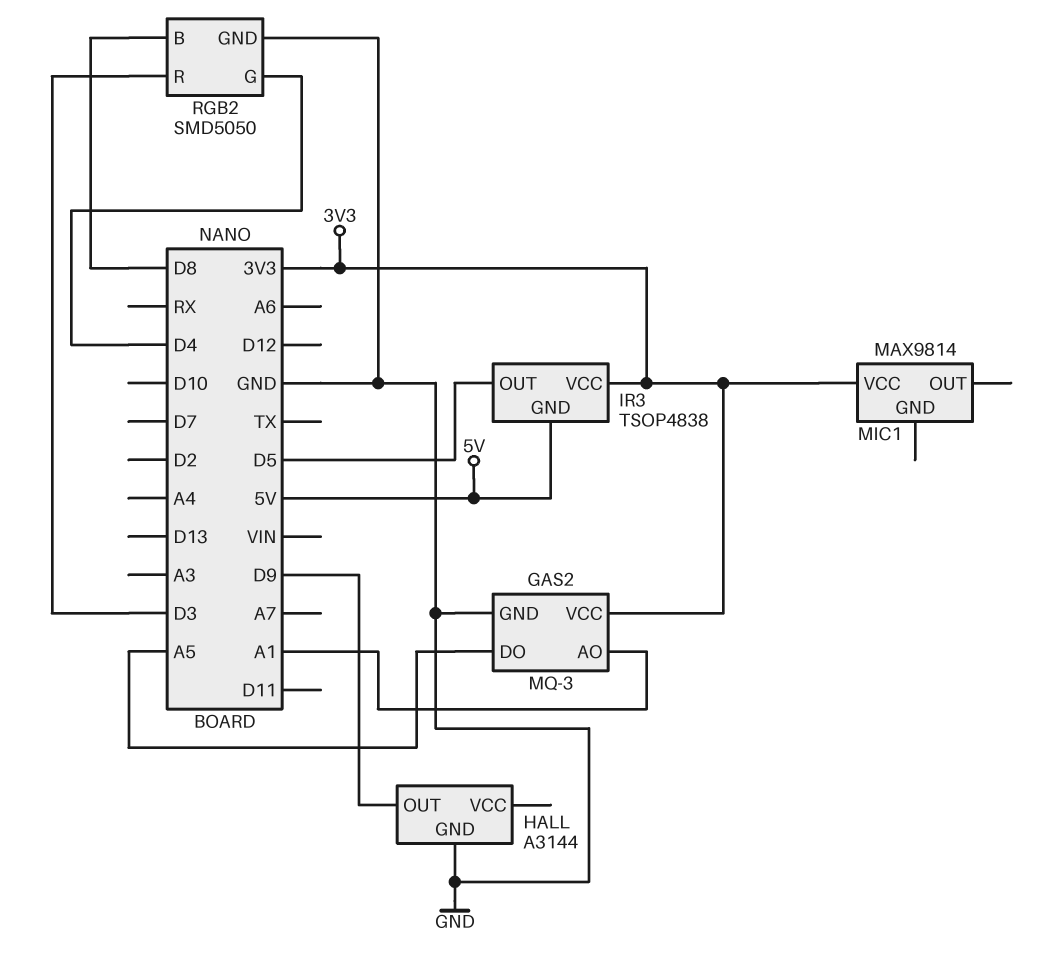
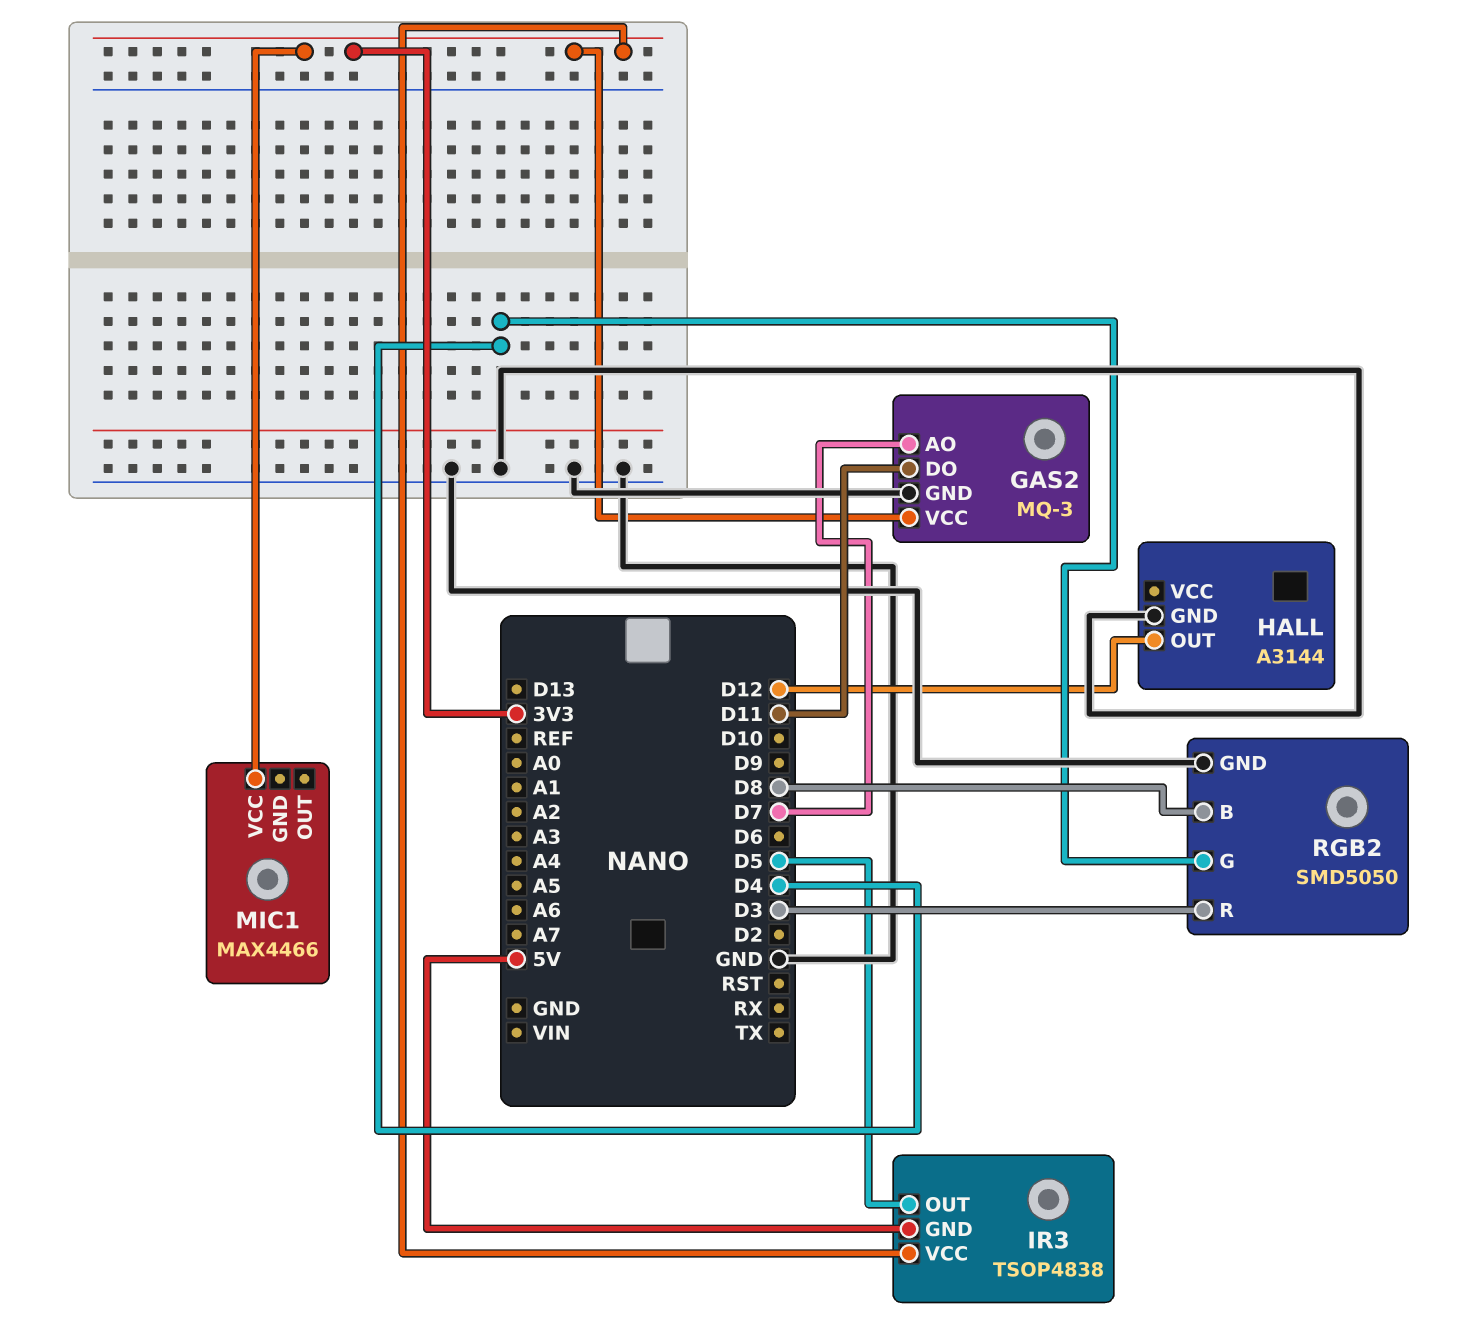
GAS2 pin AO: A1 -> D7
GAS2 pin DO: A5 -> D11
HALL pin OUT: D9 -> D12
MIC1: MAX9814 -> MAX4466

